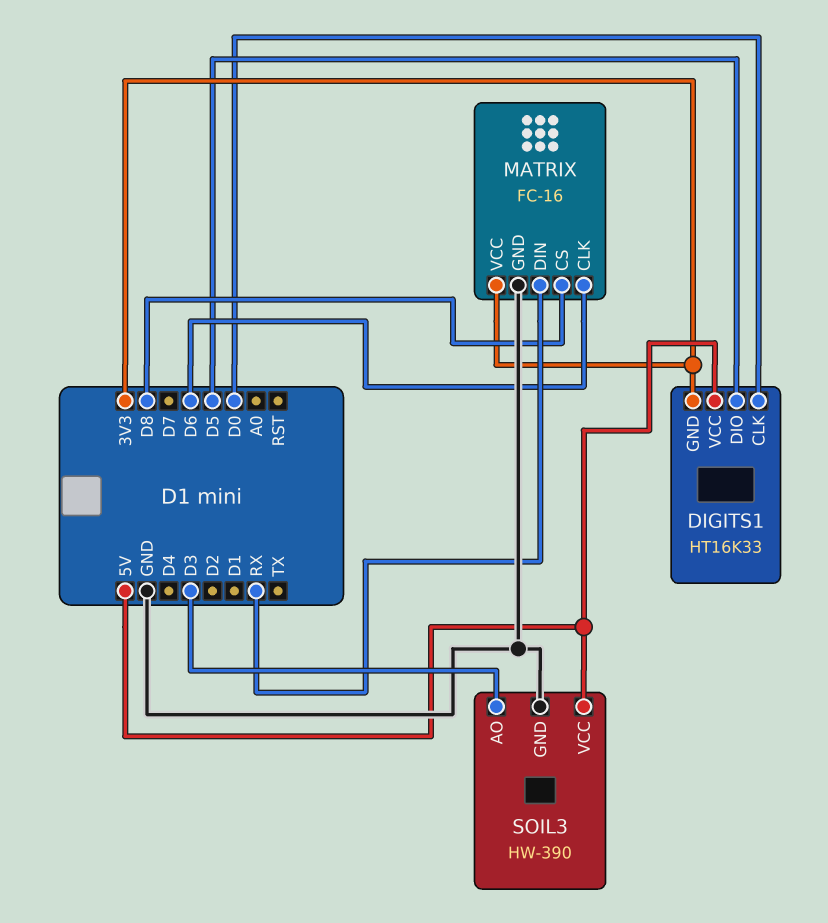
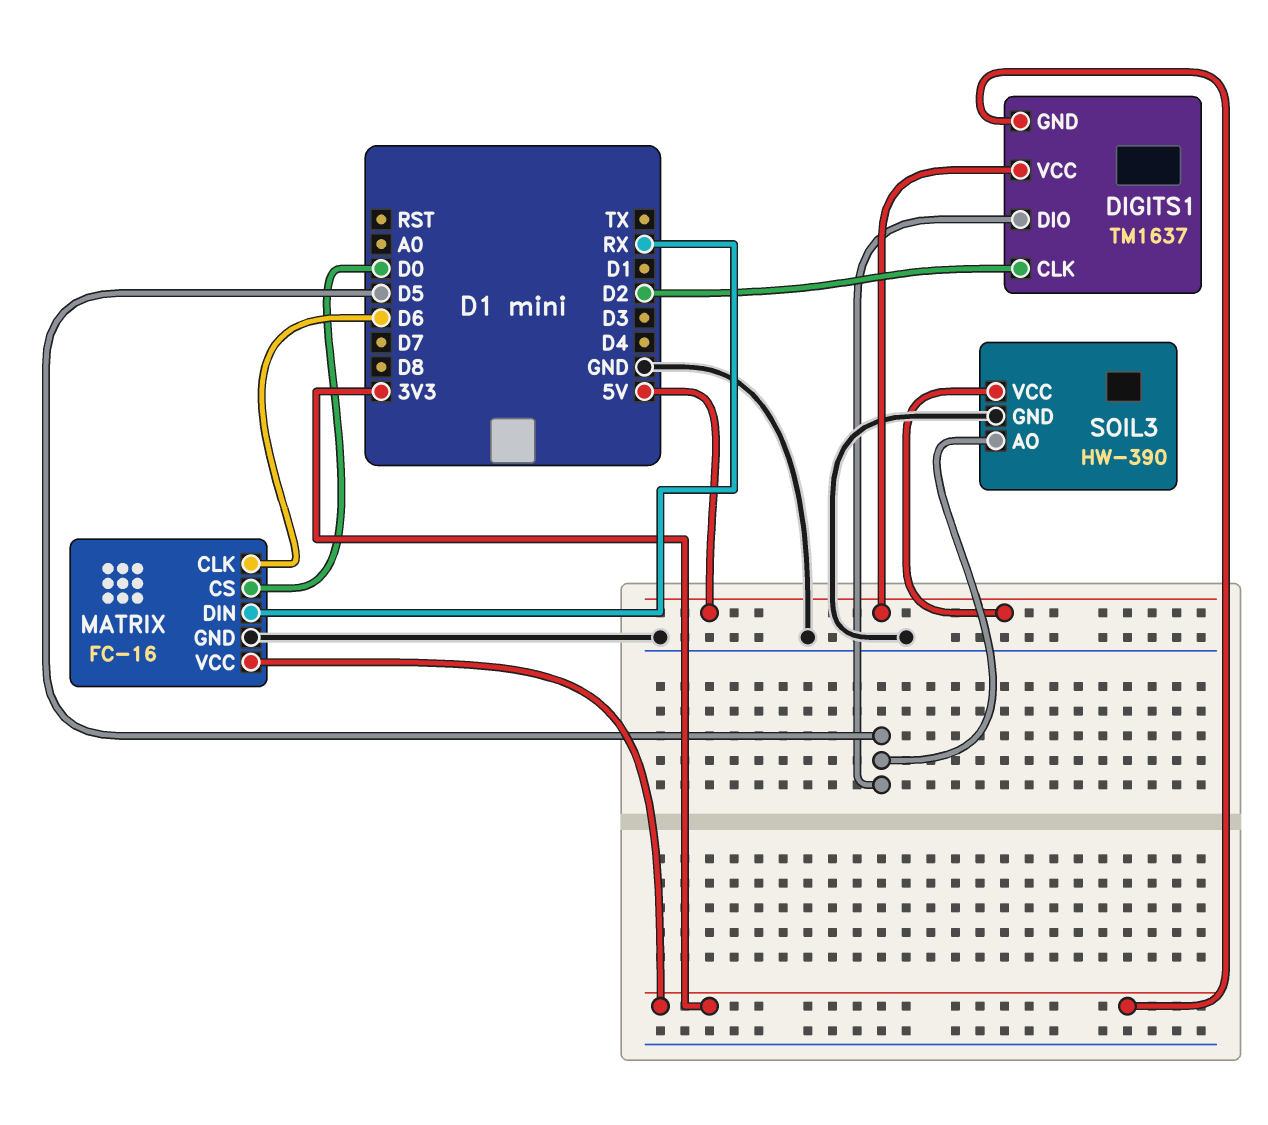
DIGITS1: HT16K33 -> TM1637
DIGITS1 pin CLK: D0 -> D2
MATRIX pin CS: D8 -> D0
SOIL3 pin AO: D3 -> D5

